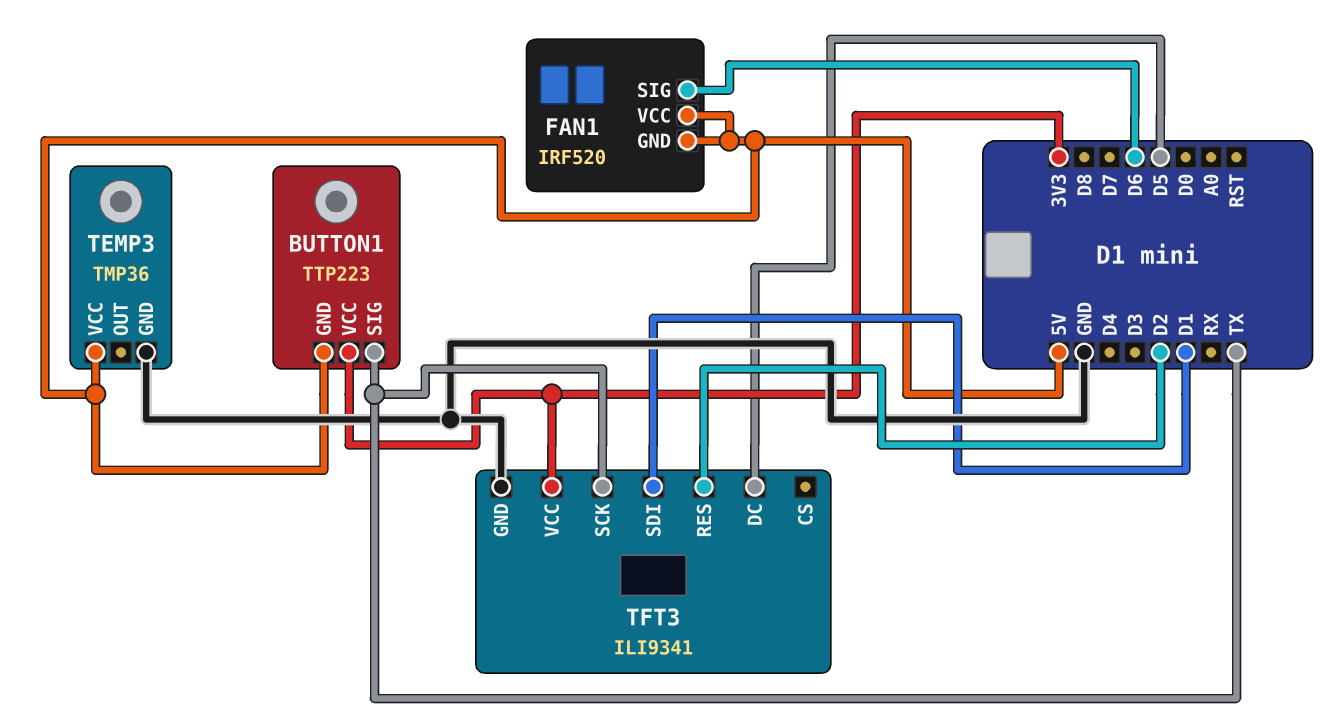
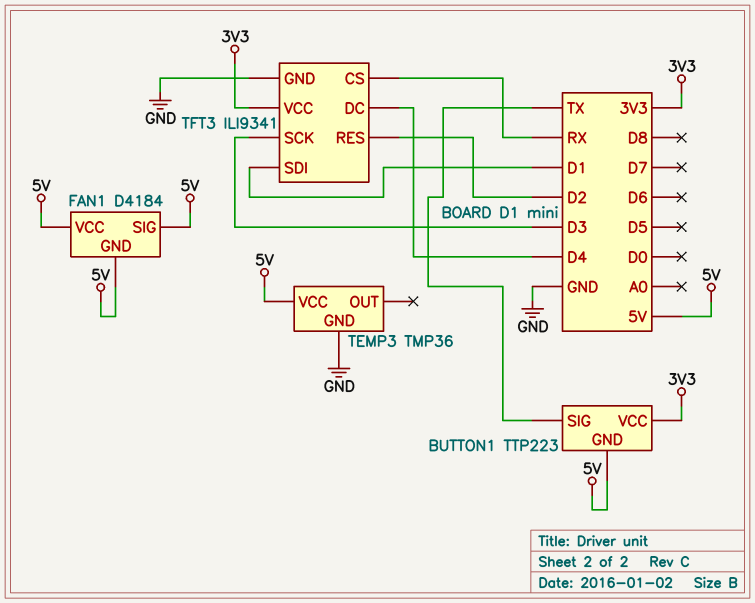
FAN1: IRF520 -> D4184
FAN1 pin SIG: D6 -> 5V
TFT3 pin CS: none -> RX
TFT3 pin DC: D5 -> D4
TFT3 pin SCK: TX -> D3

